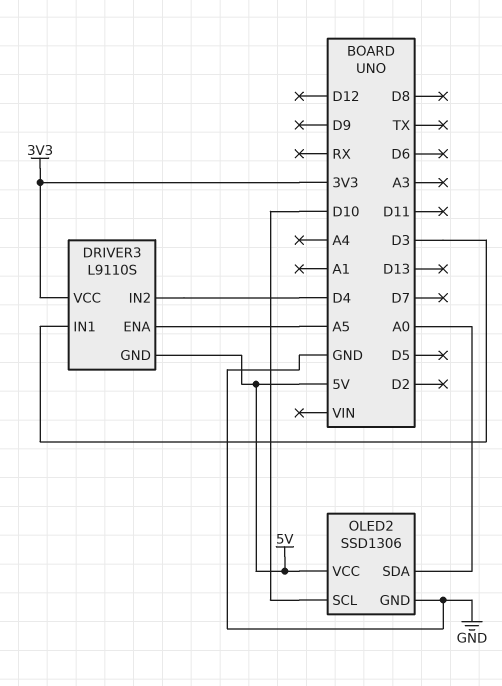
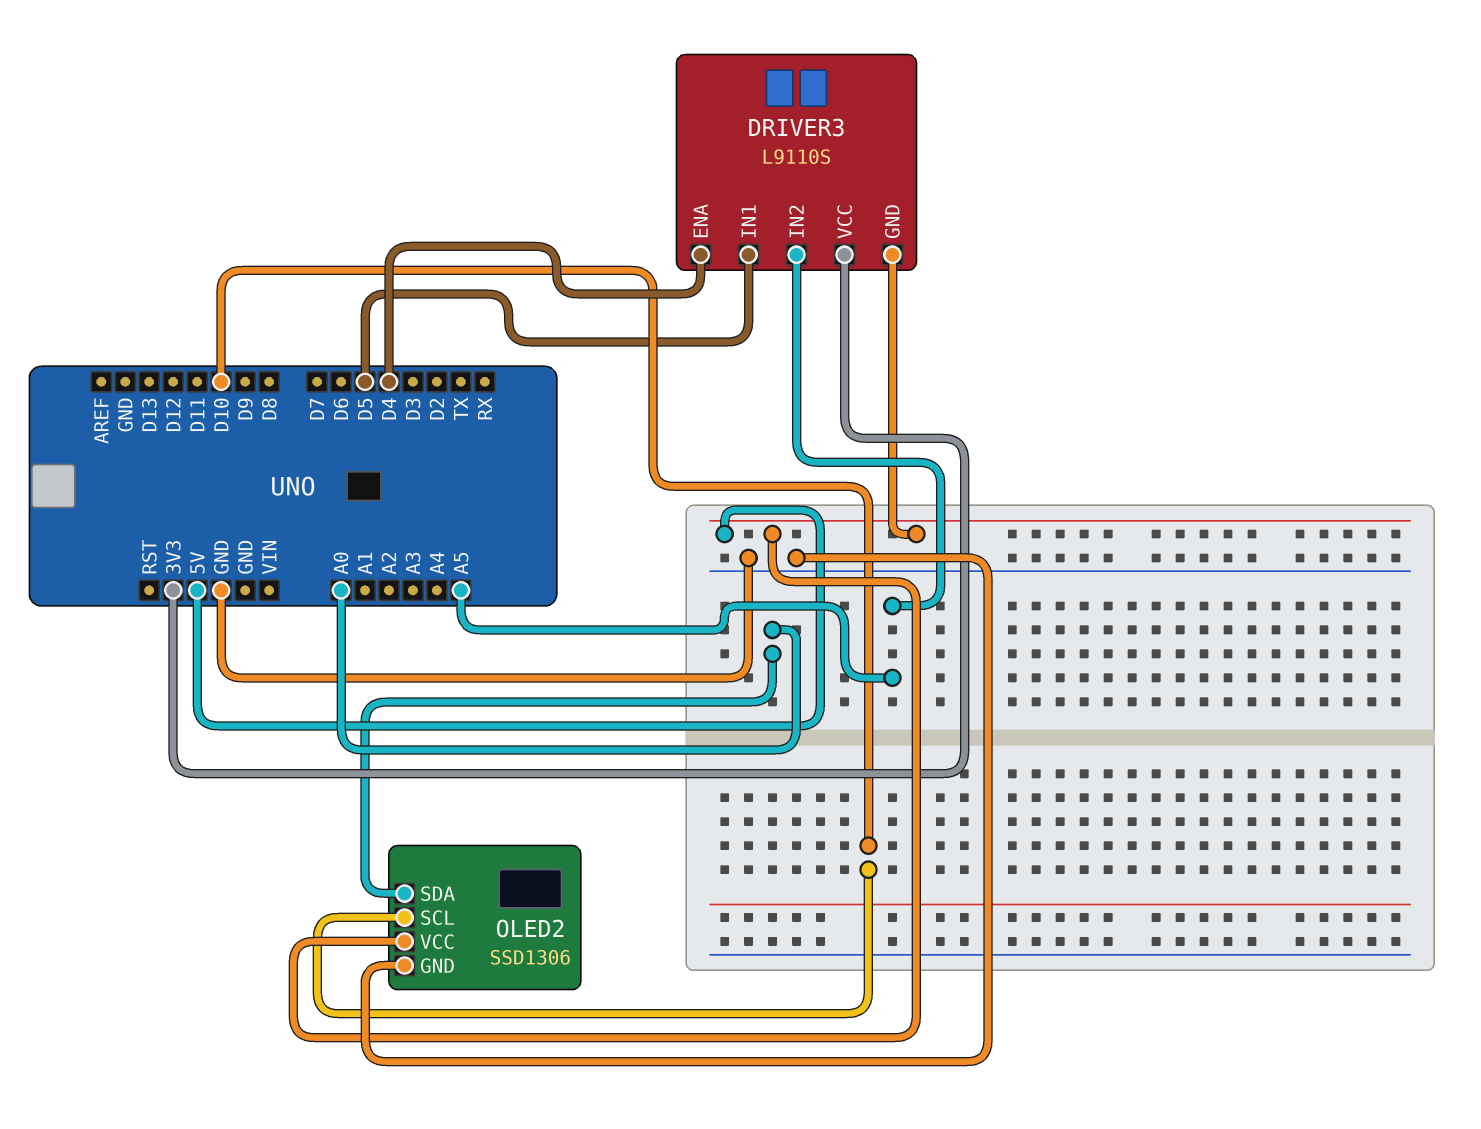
DRIVER3 pin ENA: A5 -> D4
DRIVER3 pin IN1: D3 -> D5
DRIVER3 pin IN2: D4 -> A5

